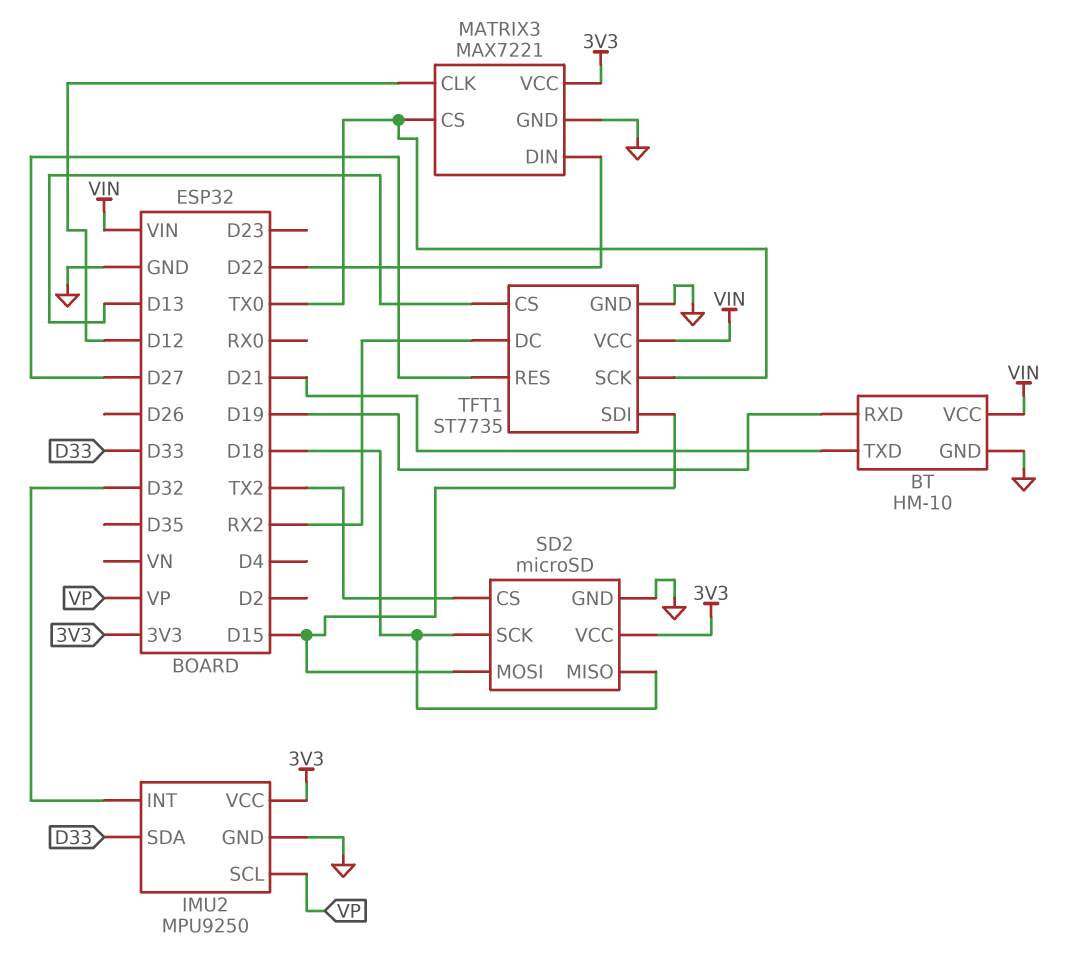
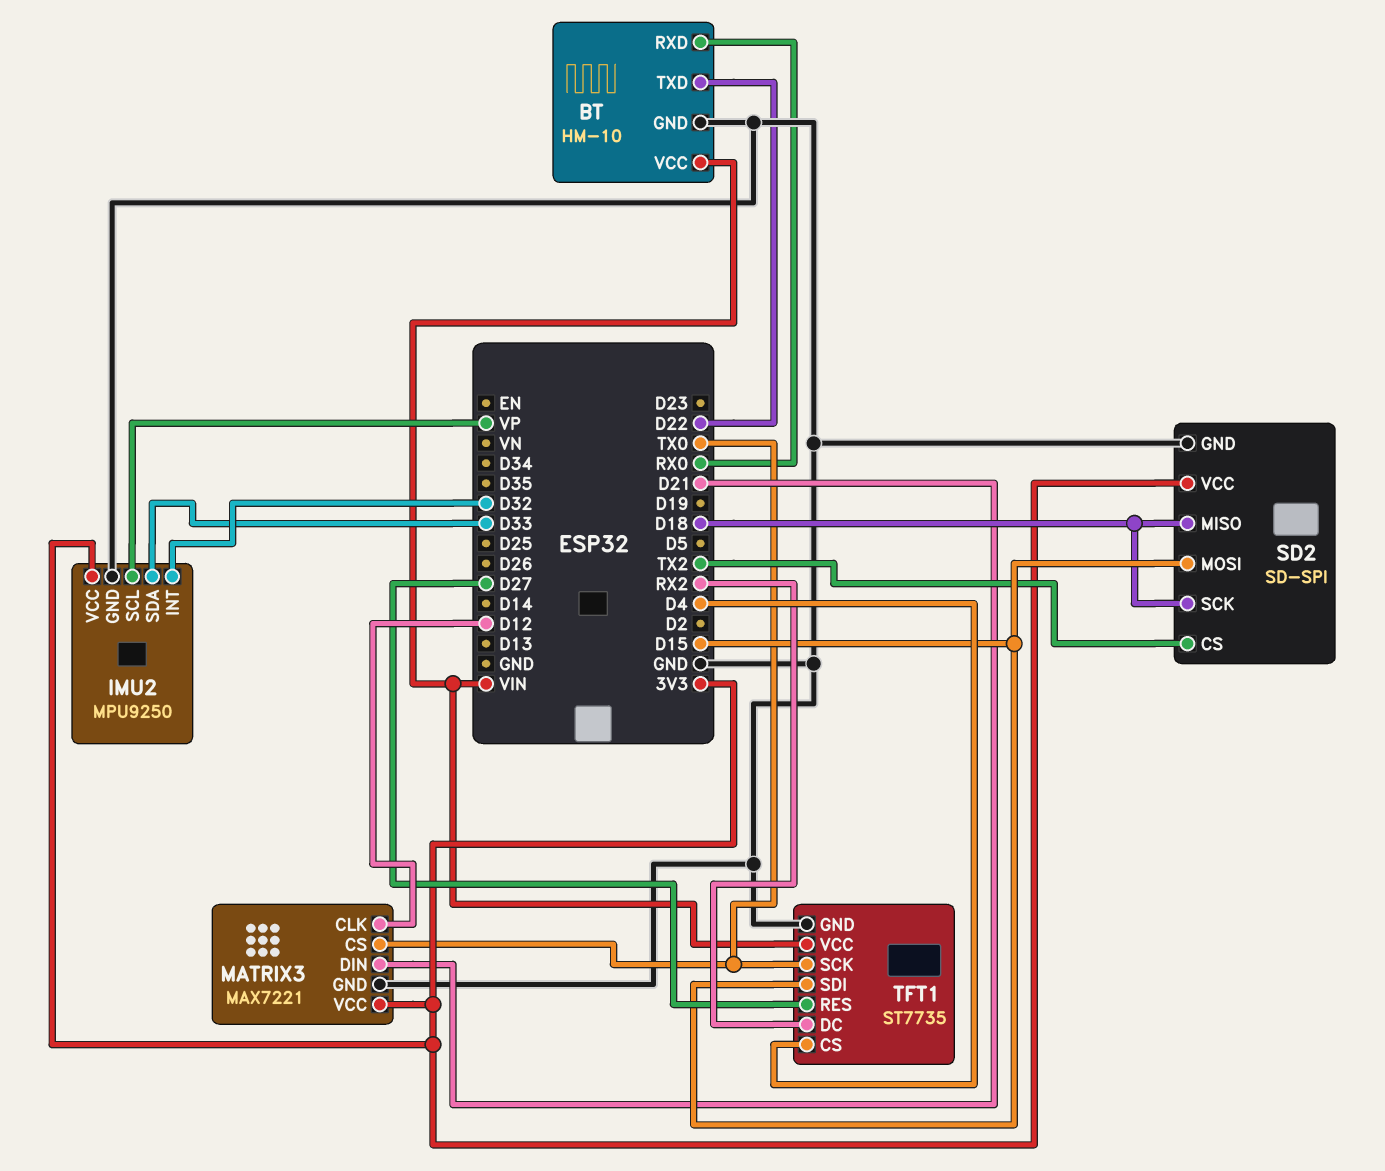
BT pin RXD: D19 -> RX0
BT pin TXD: D21 -> D22
MATRIX3 pin DIN: D22 -> D21
SD2: microSD -> SD-SPI
TFT1 pin CS: D13 -> D4

